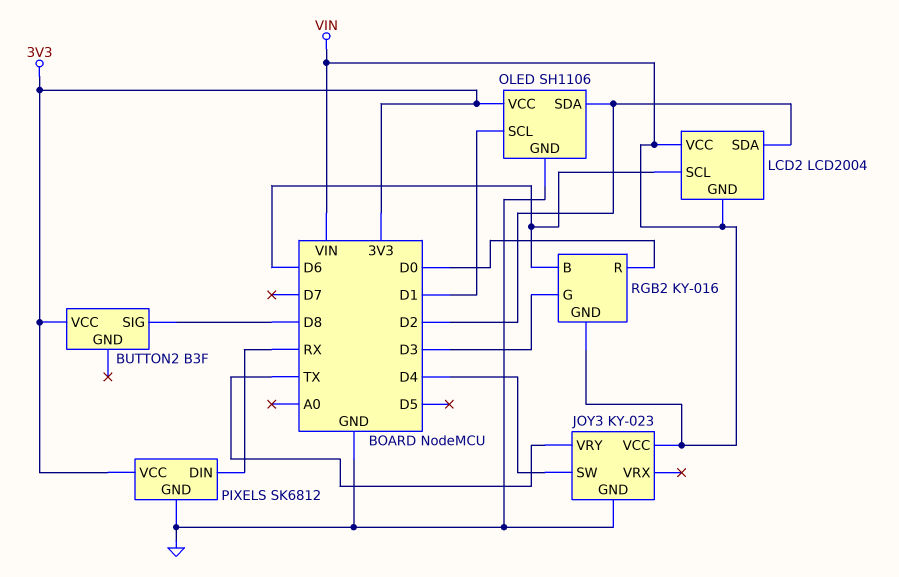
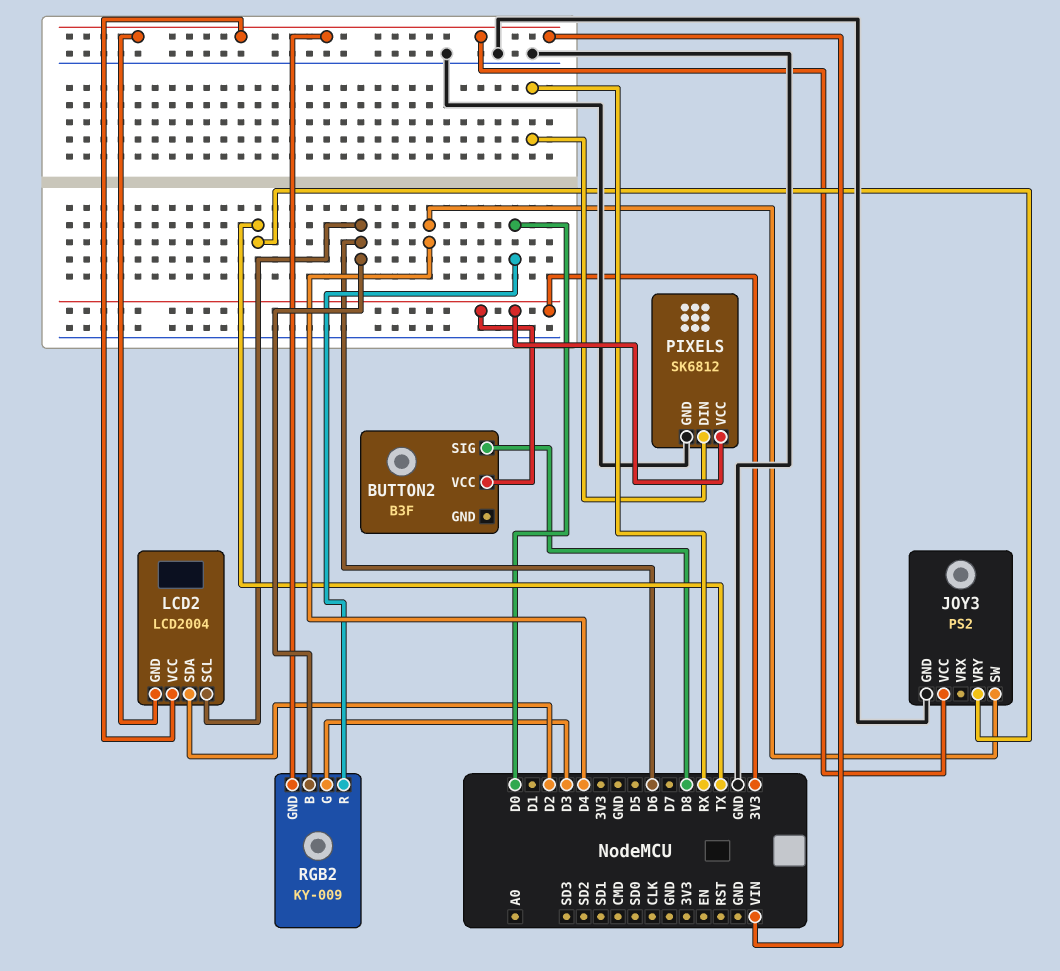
JOY3: KY-023 -> PS2
OLED: SH1106 -> none
OLED pin GND: GND -> none
OLED pin SCL: D1 -> none
OLED pin SDA: D2 -> none
OLED pin VCC: 3V3 -> none
RGB2: KY-016 -> KY-009

